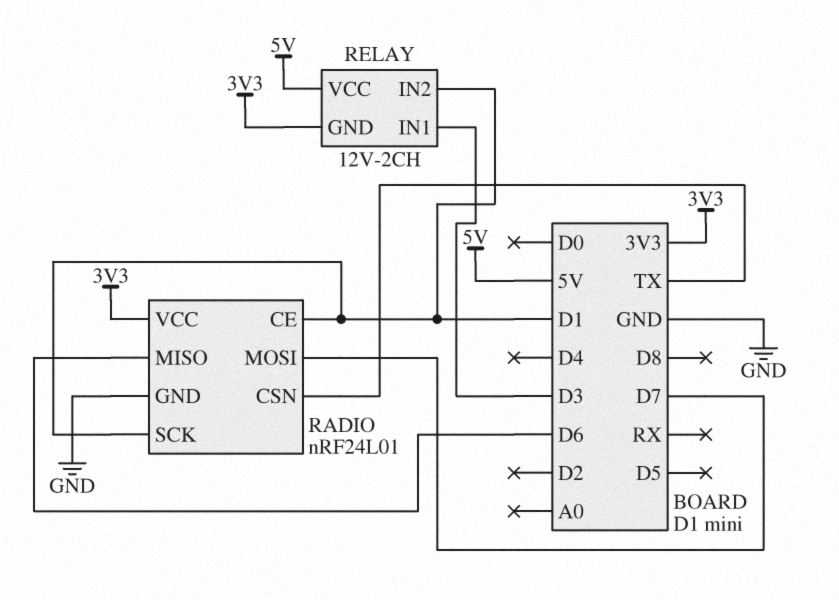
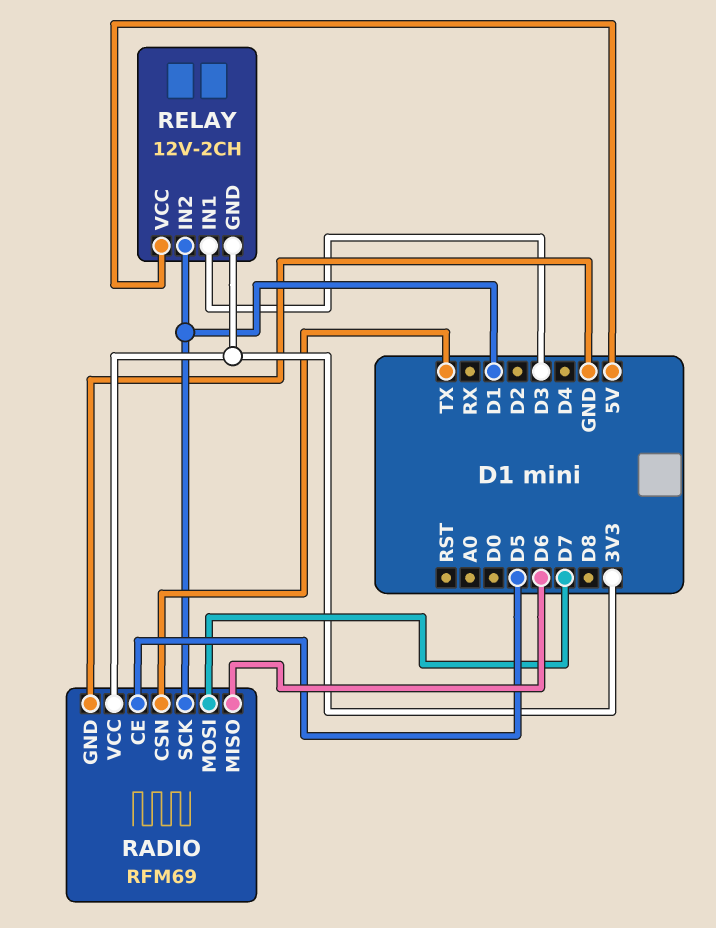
RADIO: nRF24L01 -> RFM69
RADIO pin CE: D1 -> D5

